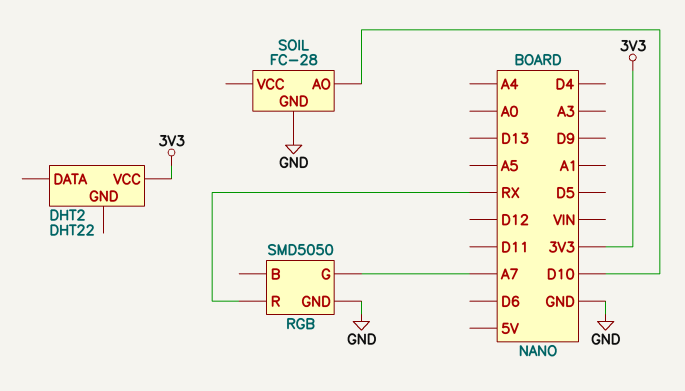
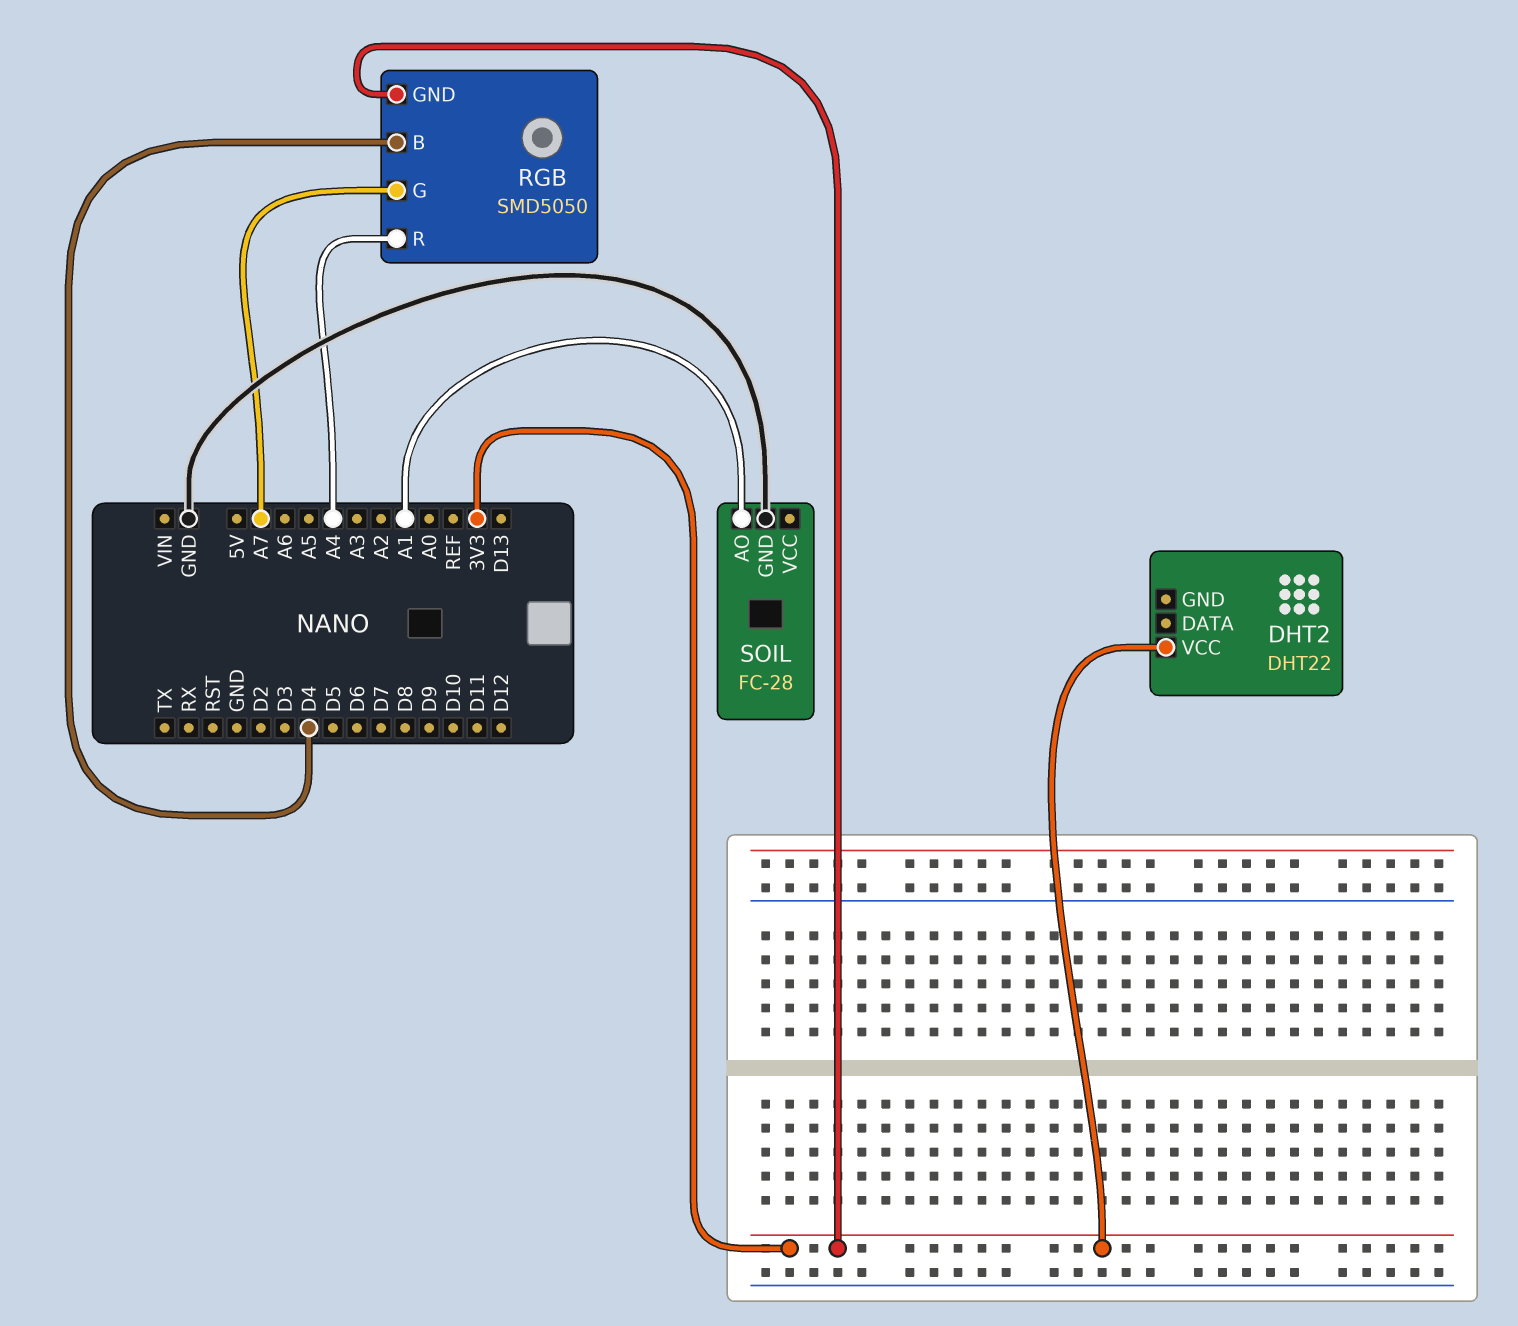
RGB pin B: none -> D4
RGB pin GND: GND -> 3V3
RGB pin R: RX -> A4
SOIL pin AO: D10 -> A1

